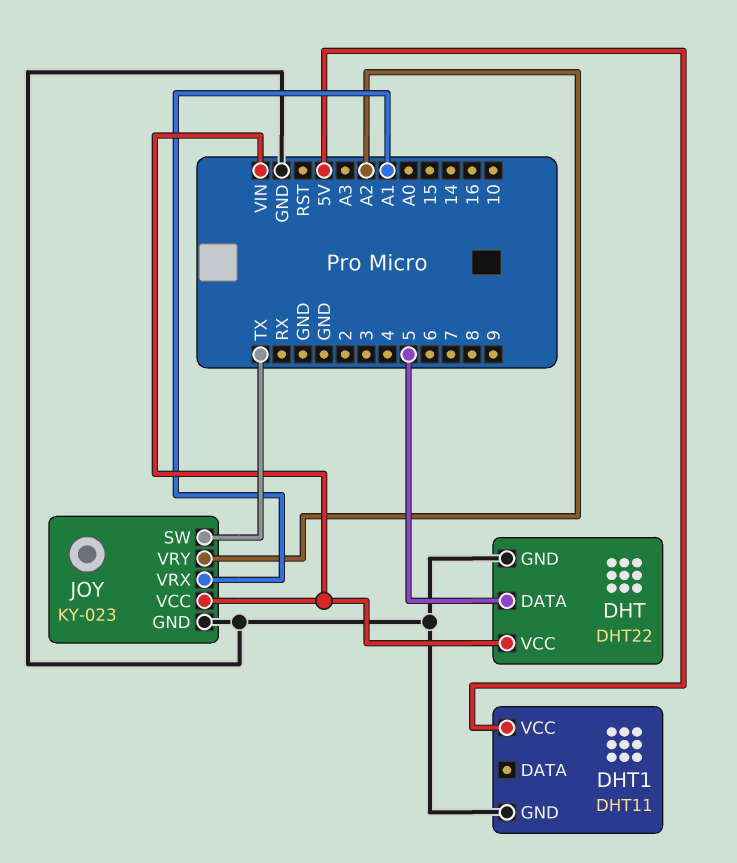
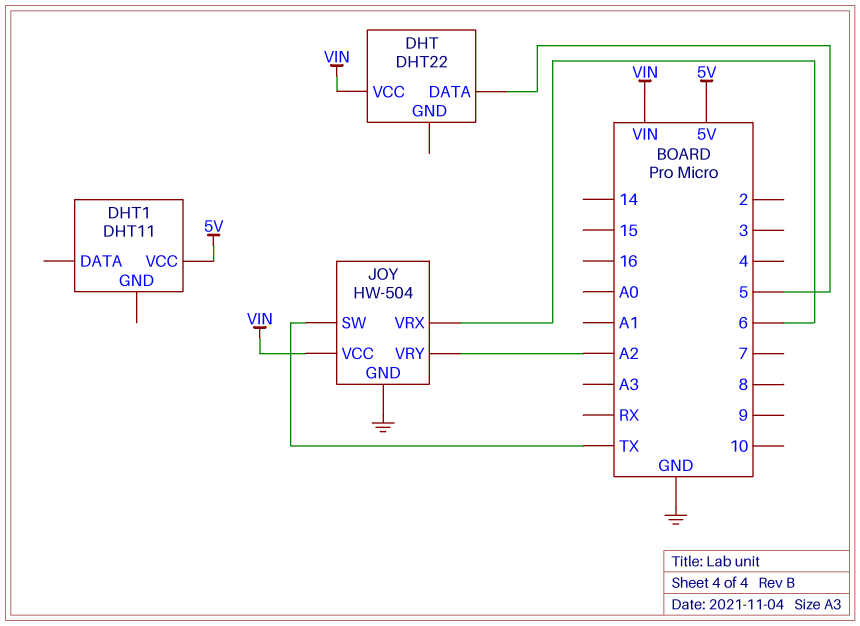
DHT pin GND: GND -> none
DHT1 pin GND: GND -> none
JOY: KY-023 -> HW-504
JOY pin VRX: A1 -> 6

